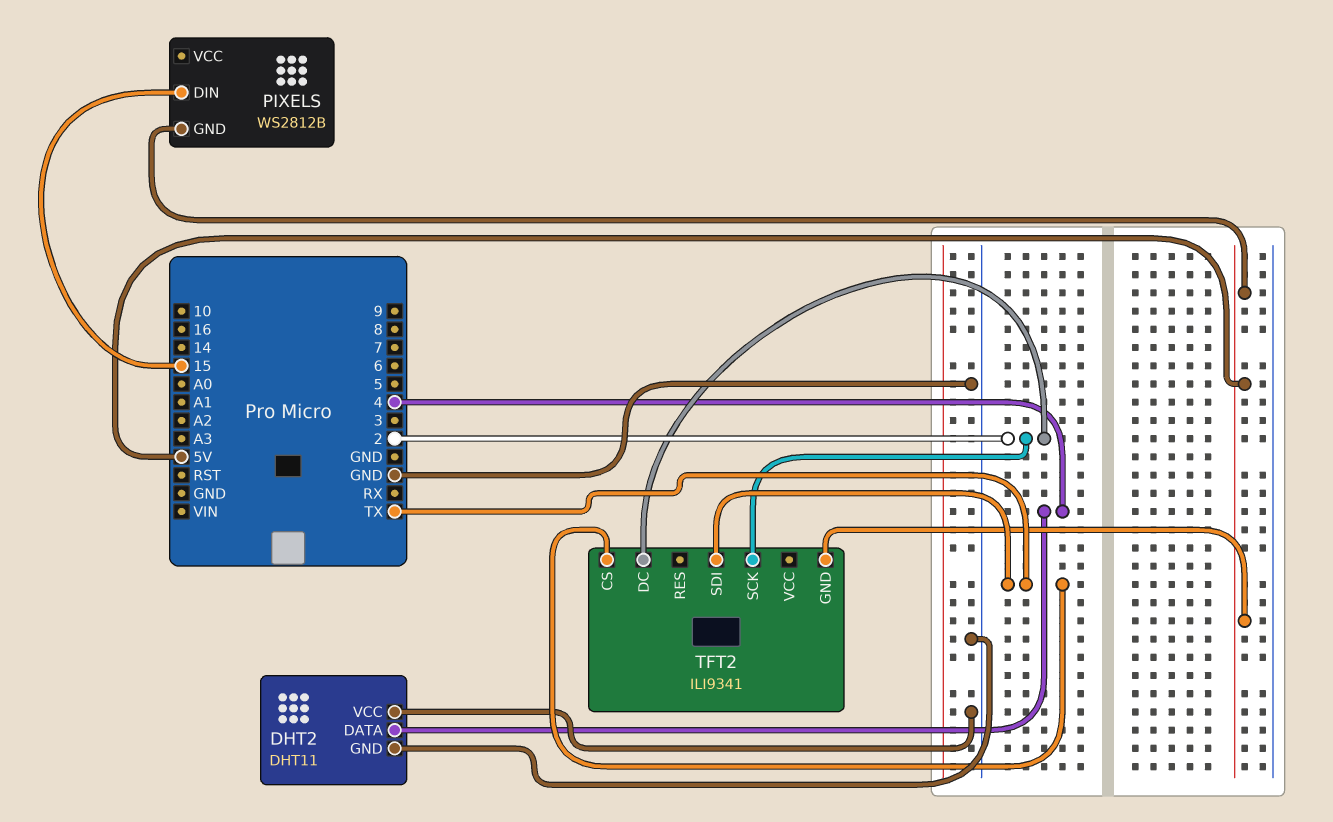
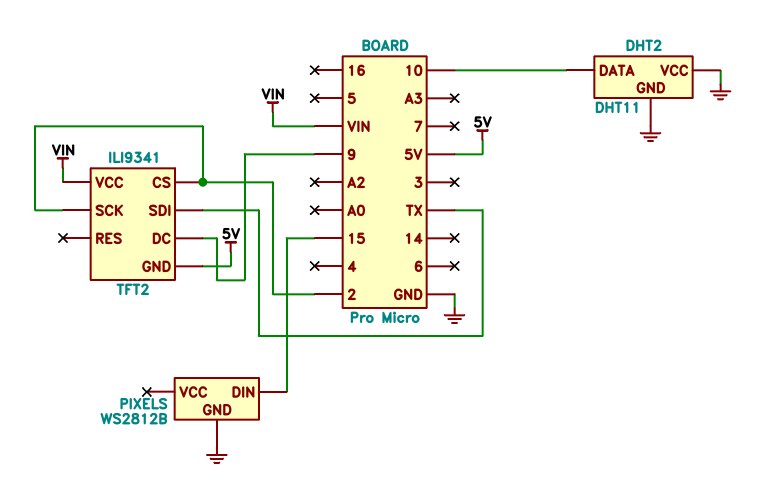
DHT2 pin DATA: 4 -> 10
PIXELS pin GND: 5V -> GND
TFT2 pin CS: TX -> 2
TFT2 pin DC: 2 -> 9
TFT2 pin VCC: none -> VIN

